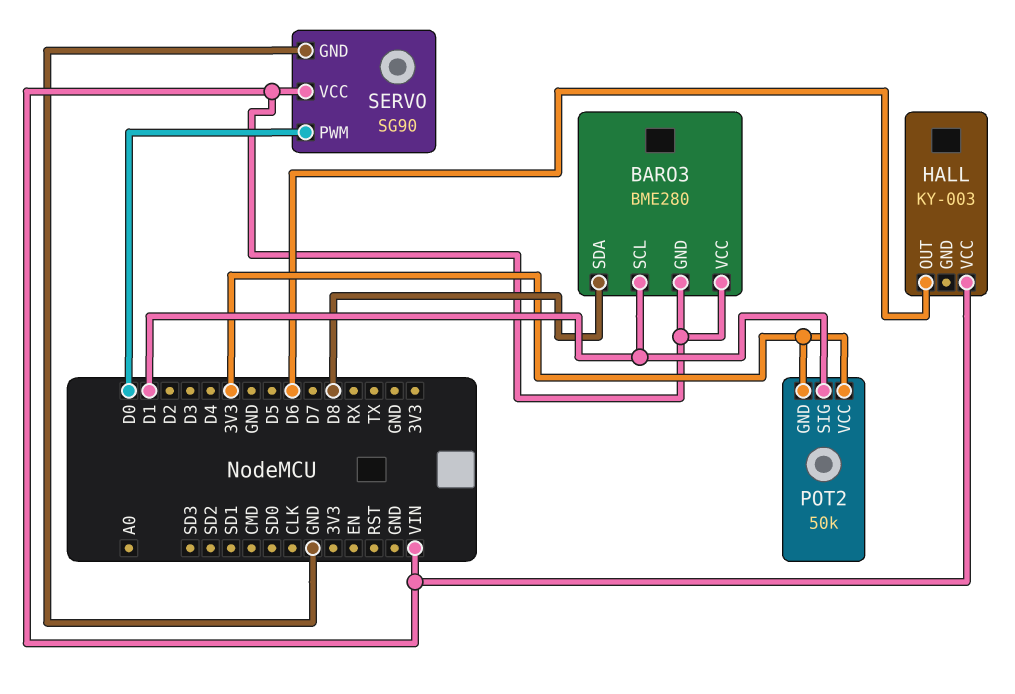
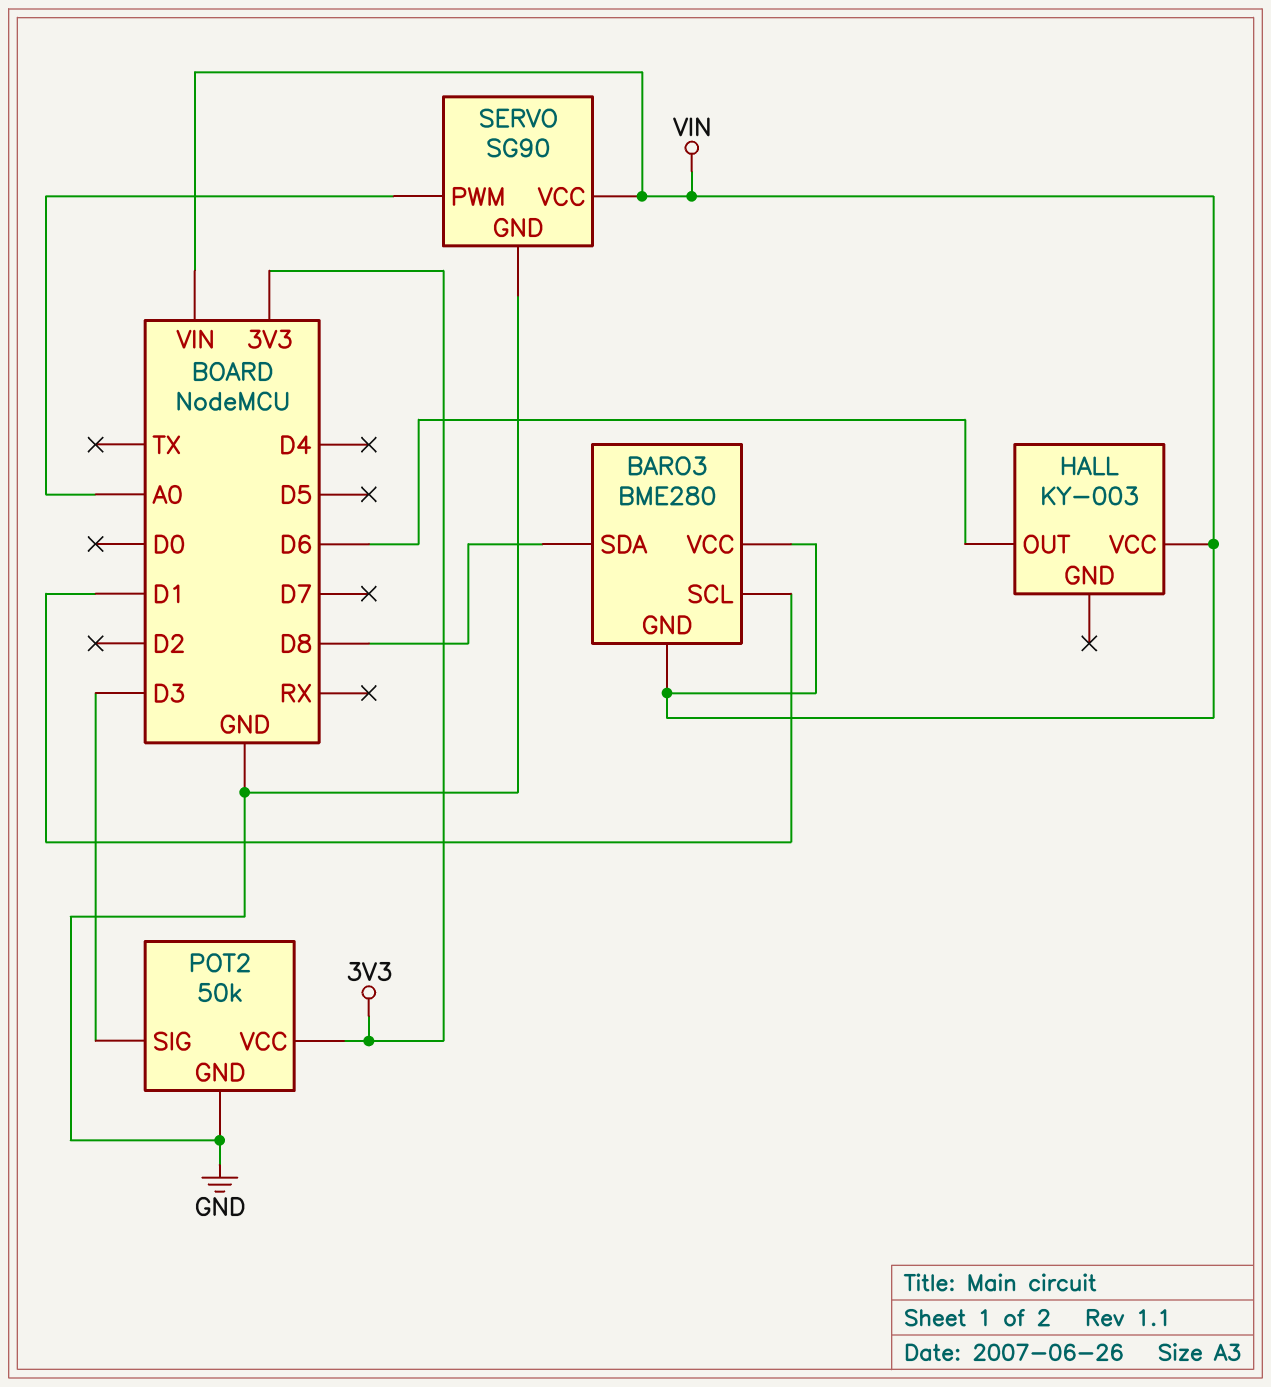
POT2 pin GND: 3V3 -> GND
POT2 pin SIG: D1 -> D3
SERVO pin PWM: D0 -> A0

